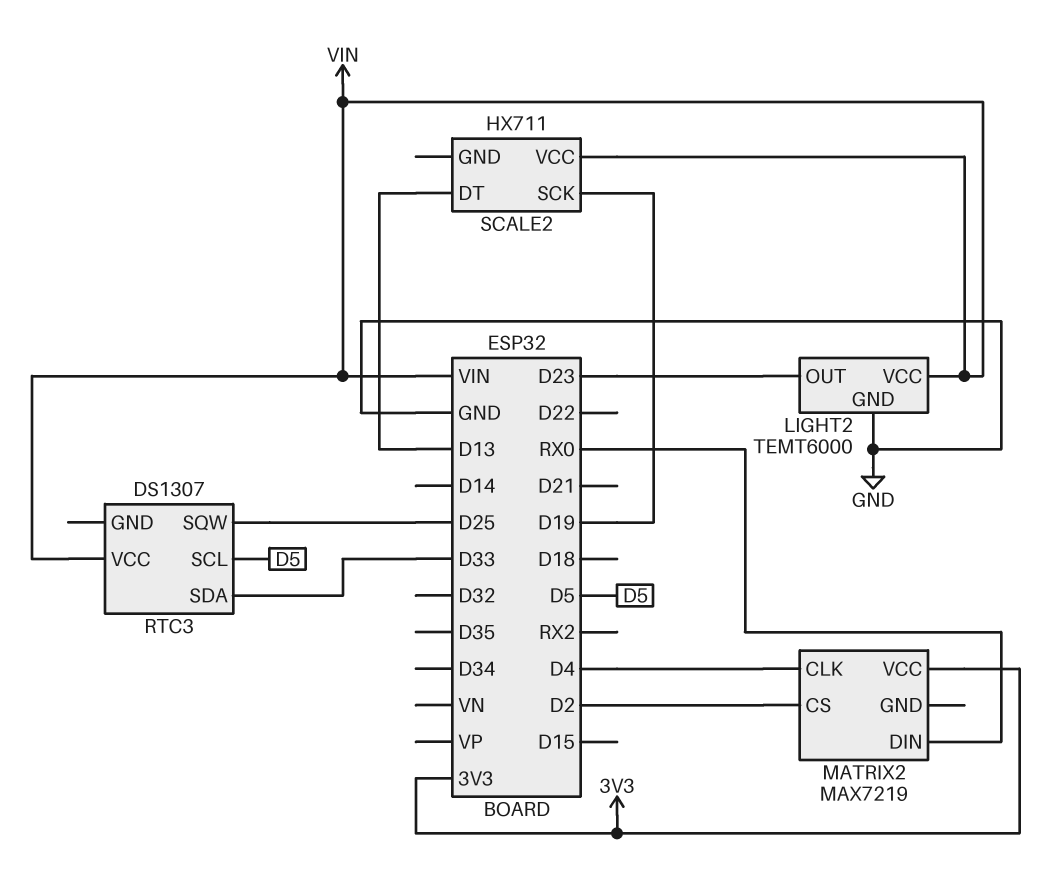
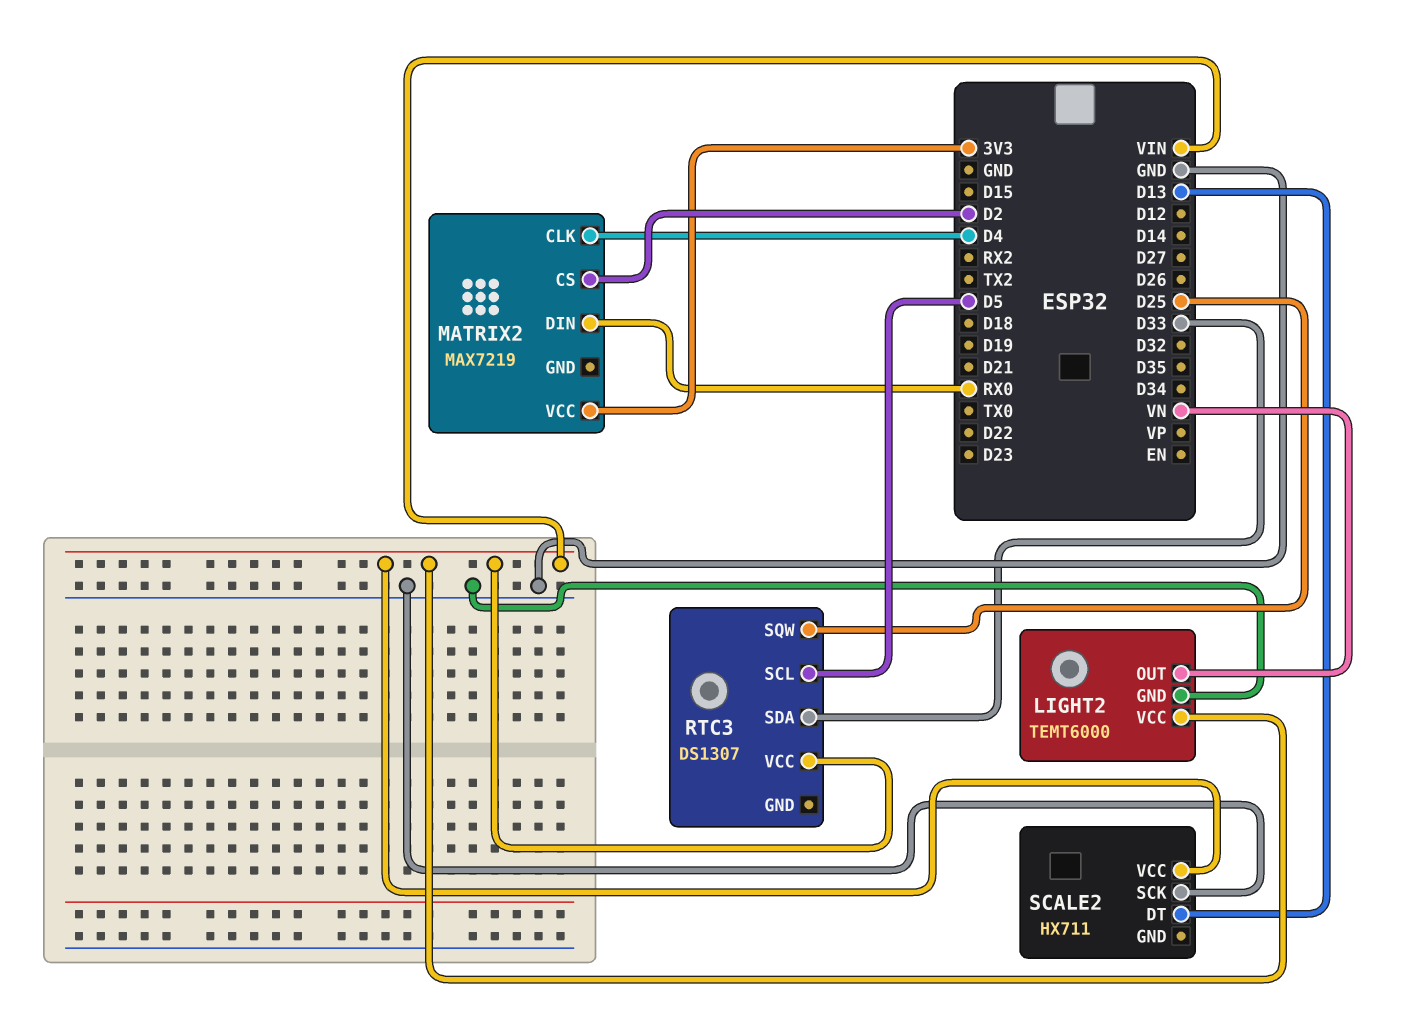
LIGHT2 pin OUT: D23 -> VN
SCALE2 pin SCK: D19 -> GND

